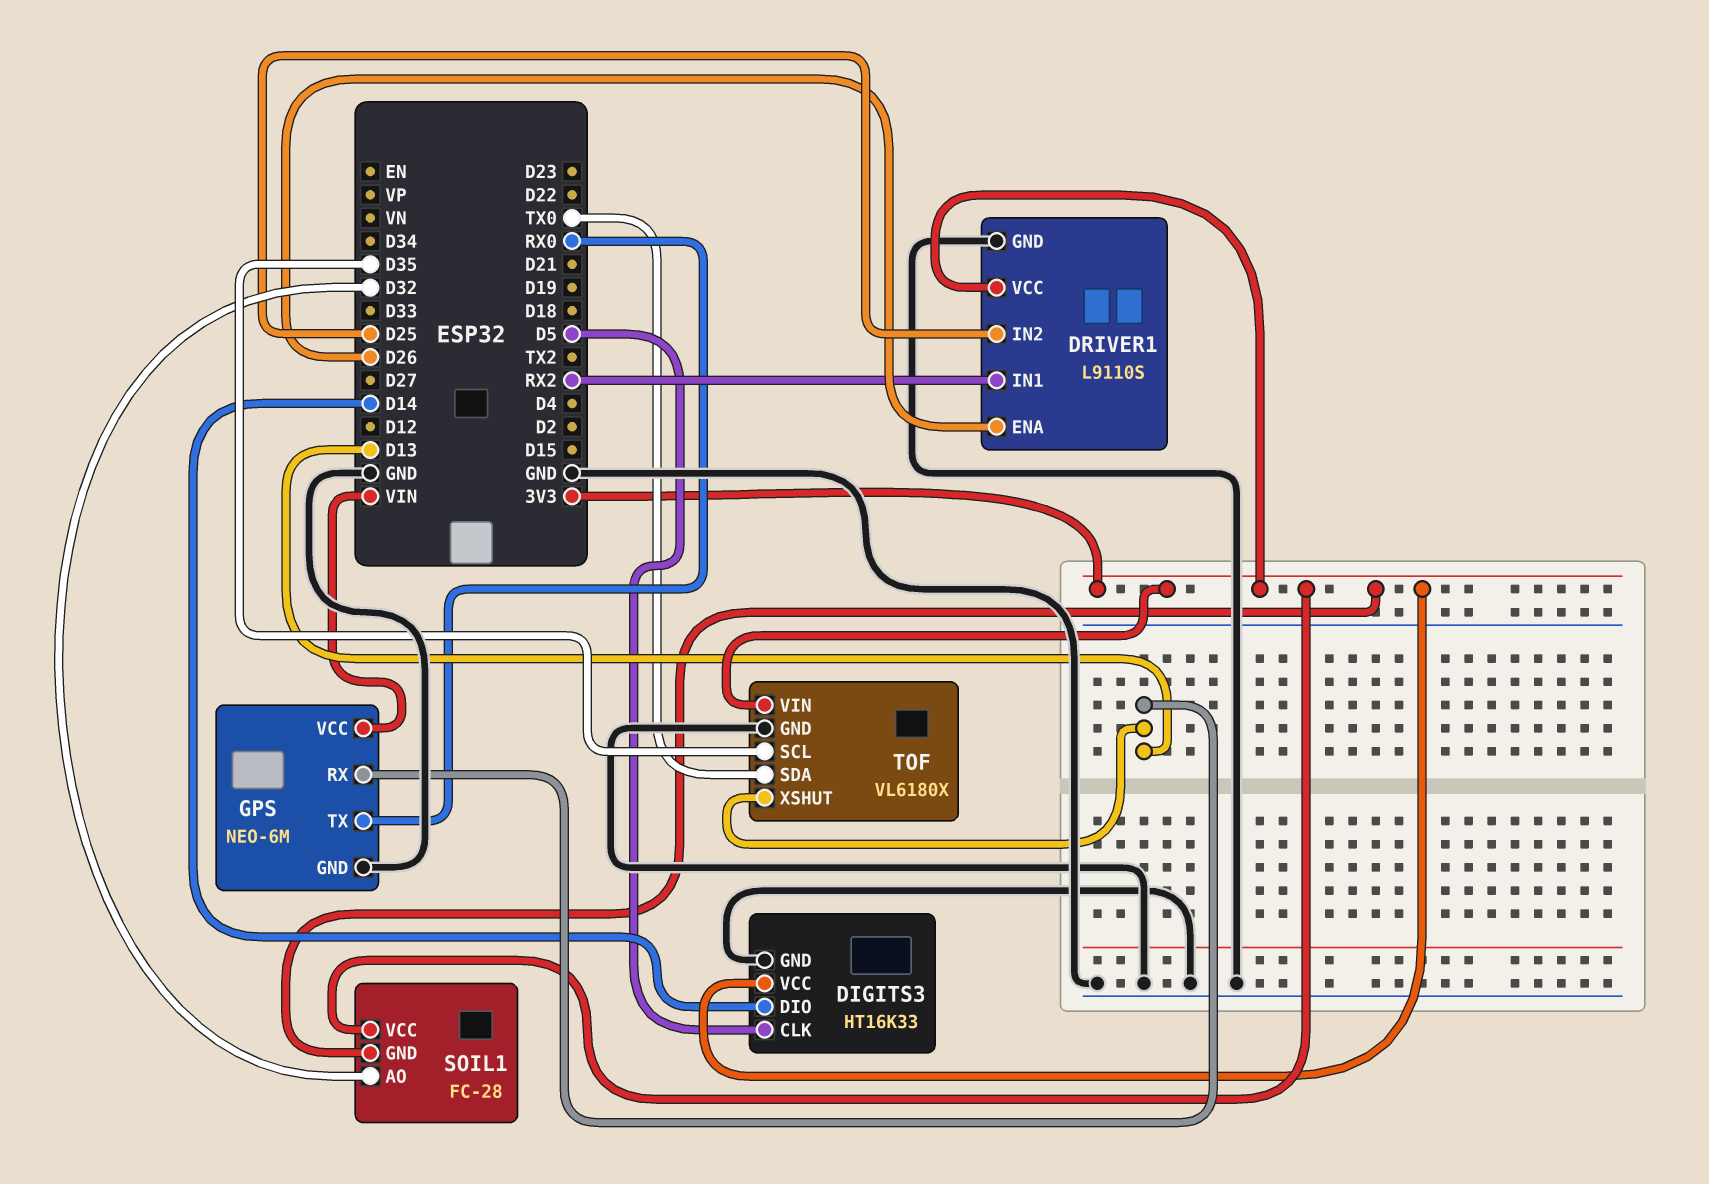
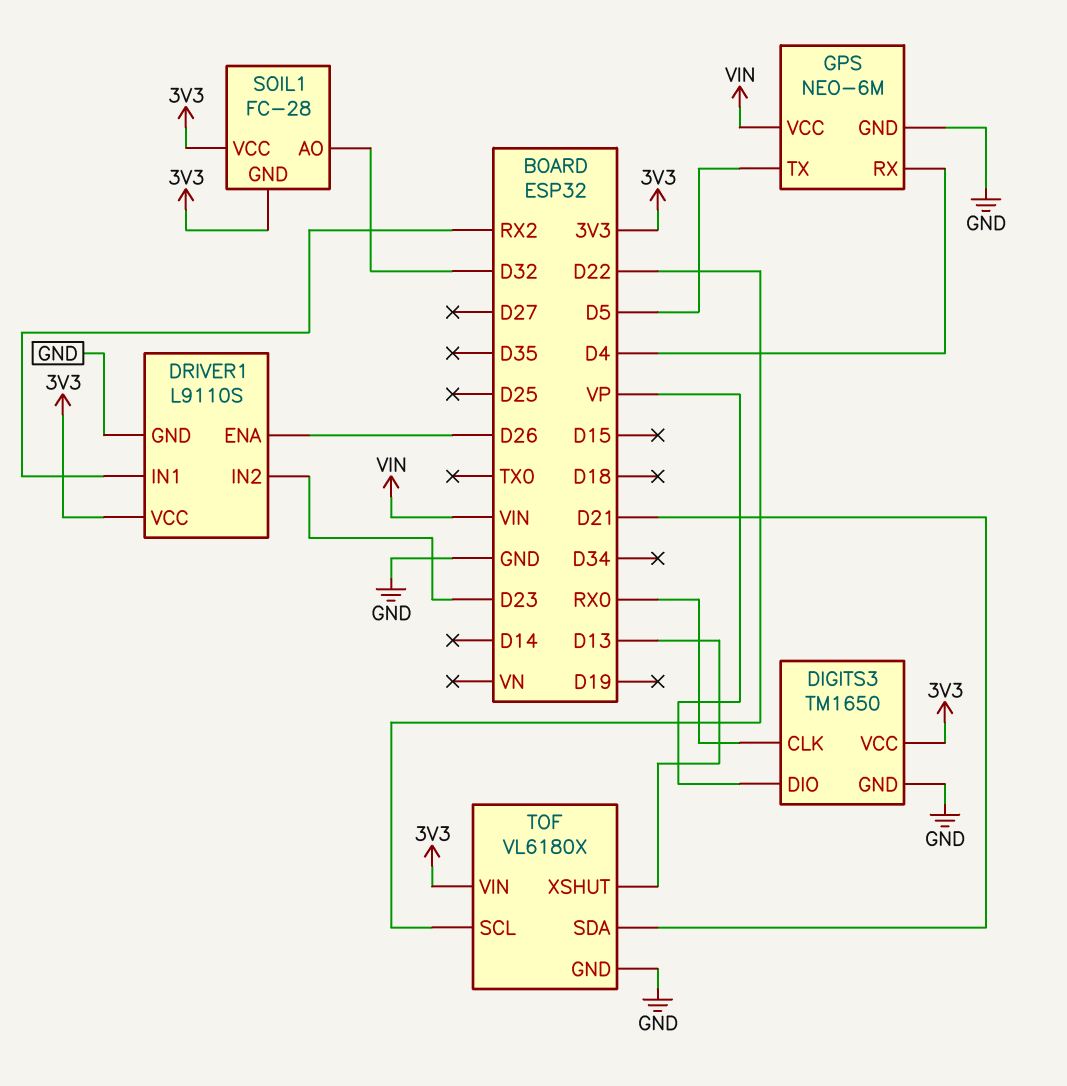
DIGITS3: HT16K33 -> TM1650
DIGITS3 pin CLK: D5 -> RX0
DIGITS3 pin DIO: D14 -> VP
DRIVER1 pin IN2: D25 -> D23
GPS pin RX: D13 -> D4
GPS pin TX: RX0 -> D5
TOF pin SCL: D35 -> D22
TOF pin SDA: TX0 -> D21

